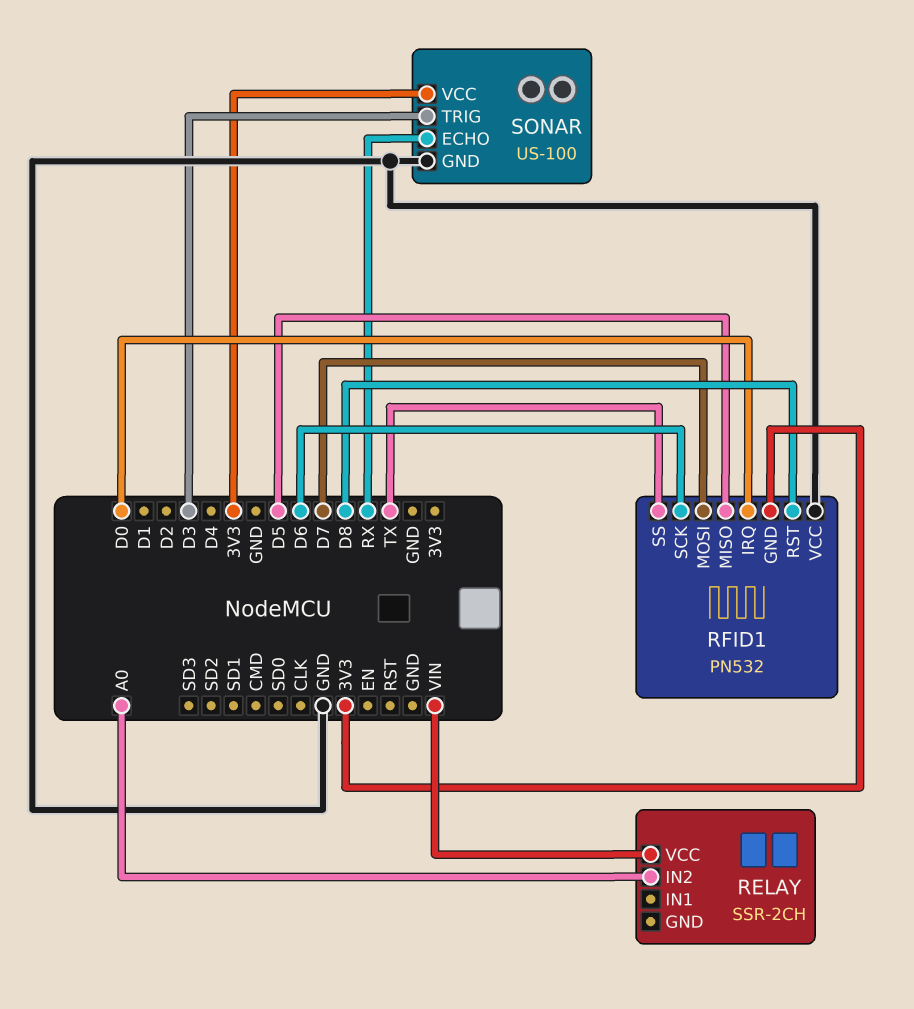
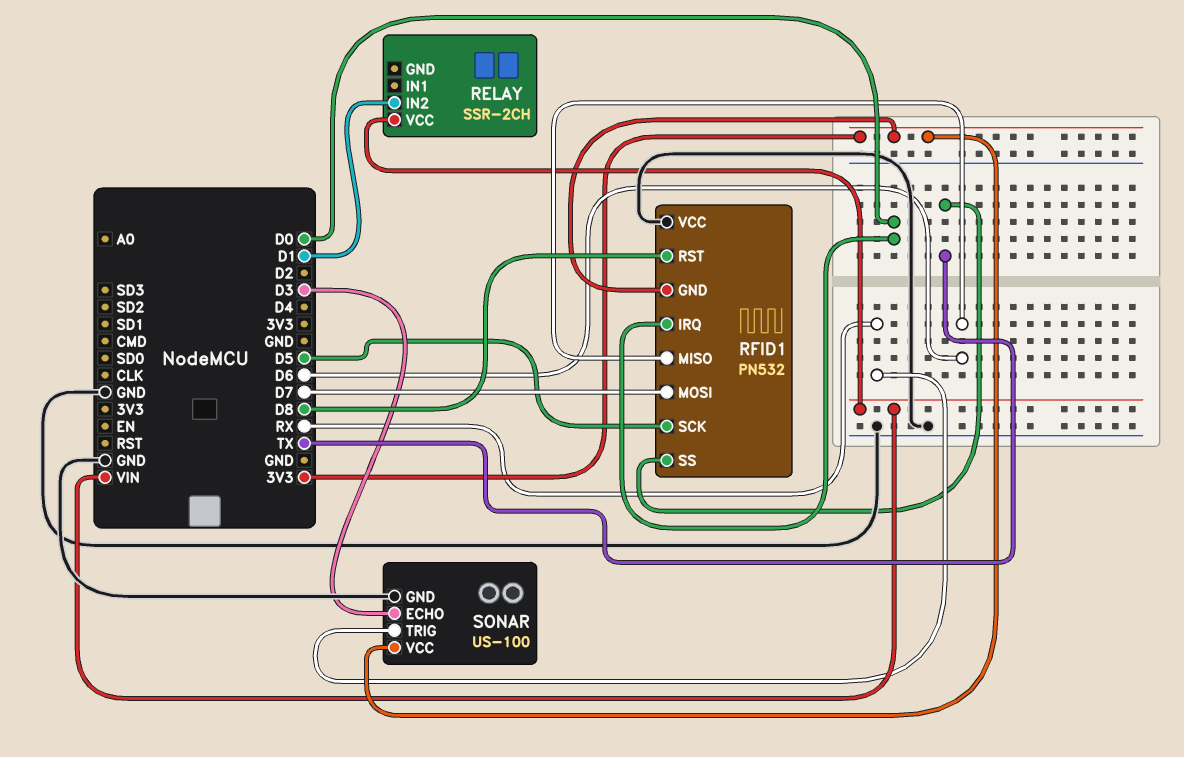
RELAY pin IN2: A0 -> D1
RFID1 pin MISO: D5 -> D6
RFID1 pin SCK: D6 -> D5
SONAR pin ECHO: RX -> D3
SONAR pin TRIG: D3 -> RX

